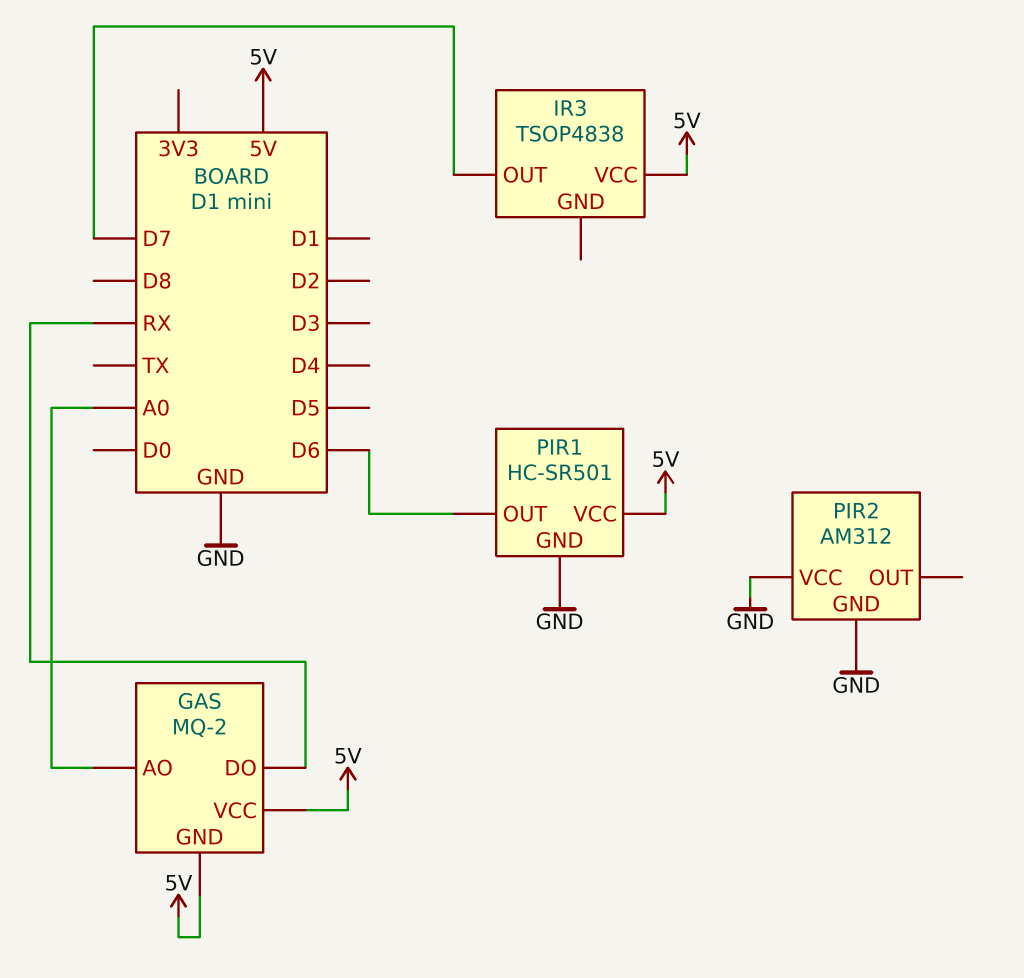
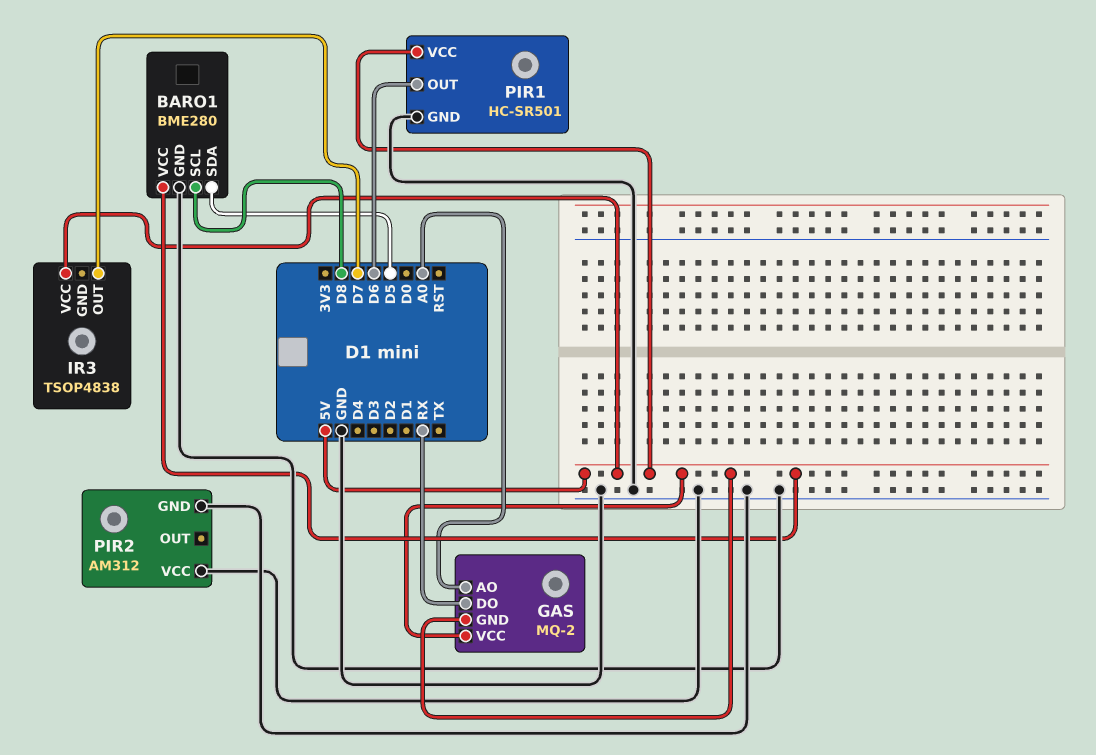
BARO1: none -> BME280
BARO1 pin GND: none -> GND
BARO1 pin SCL: none -> D8
BARO1 pin SDA: none -> D5
BARO1 pin VCC: none -> 5V

